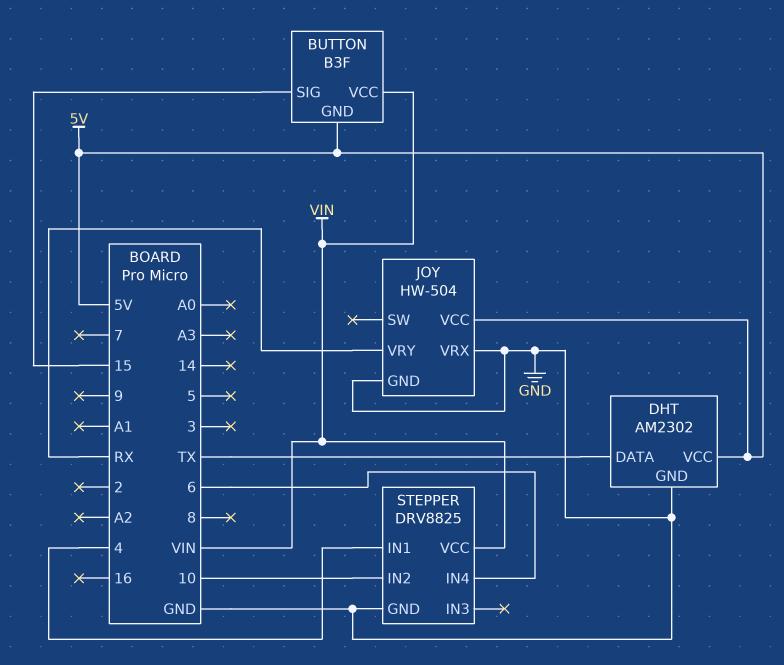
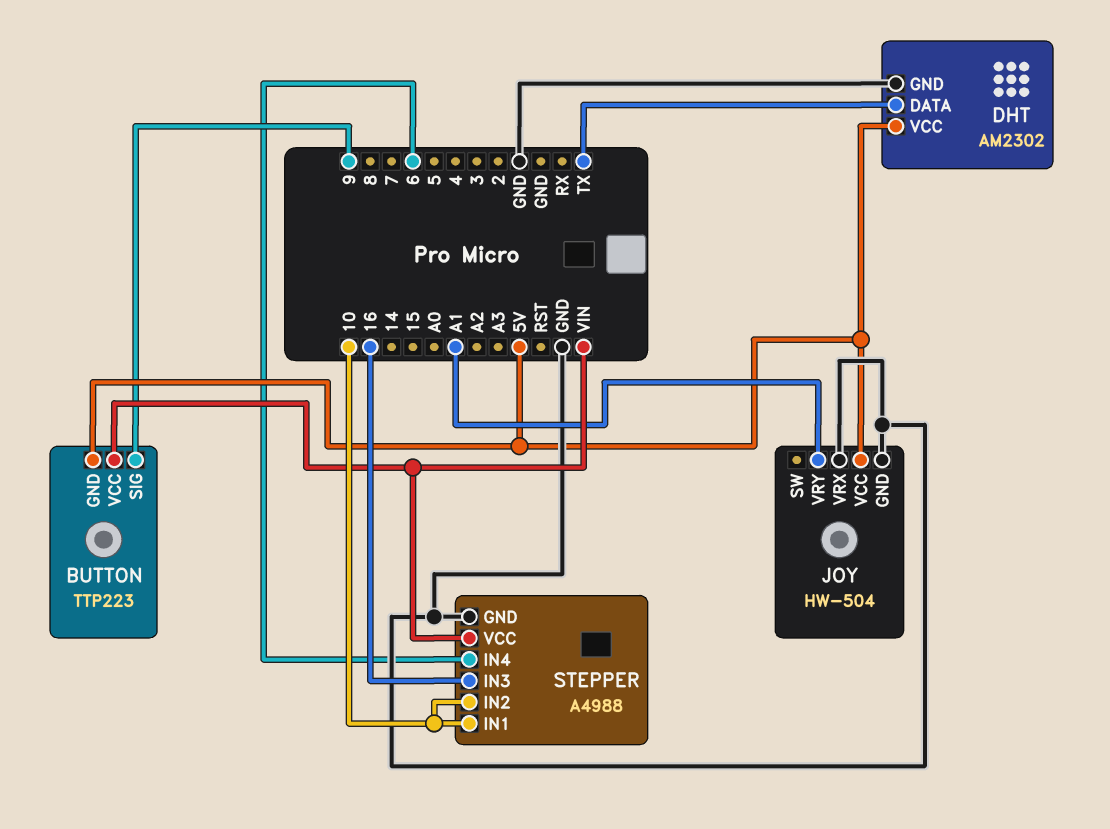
BUTTON: B3F -> TTP223
BUTTON pin SIG: 15 -> 9
JOY pin VRY: RX -> A1
STEPPER: DRV8825 -> A4988
STEPPER pin IN1: 4 -> 10
STEPPER pin IN3: none -> 16

